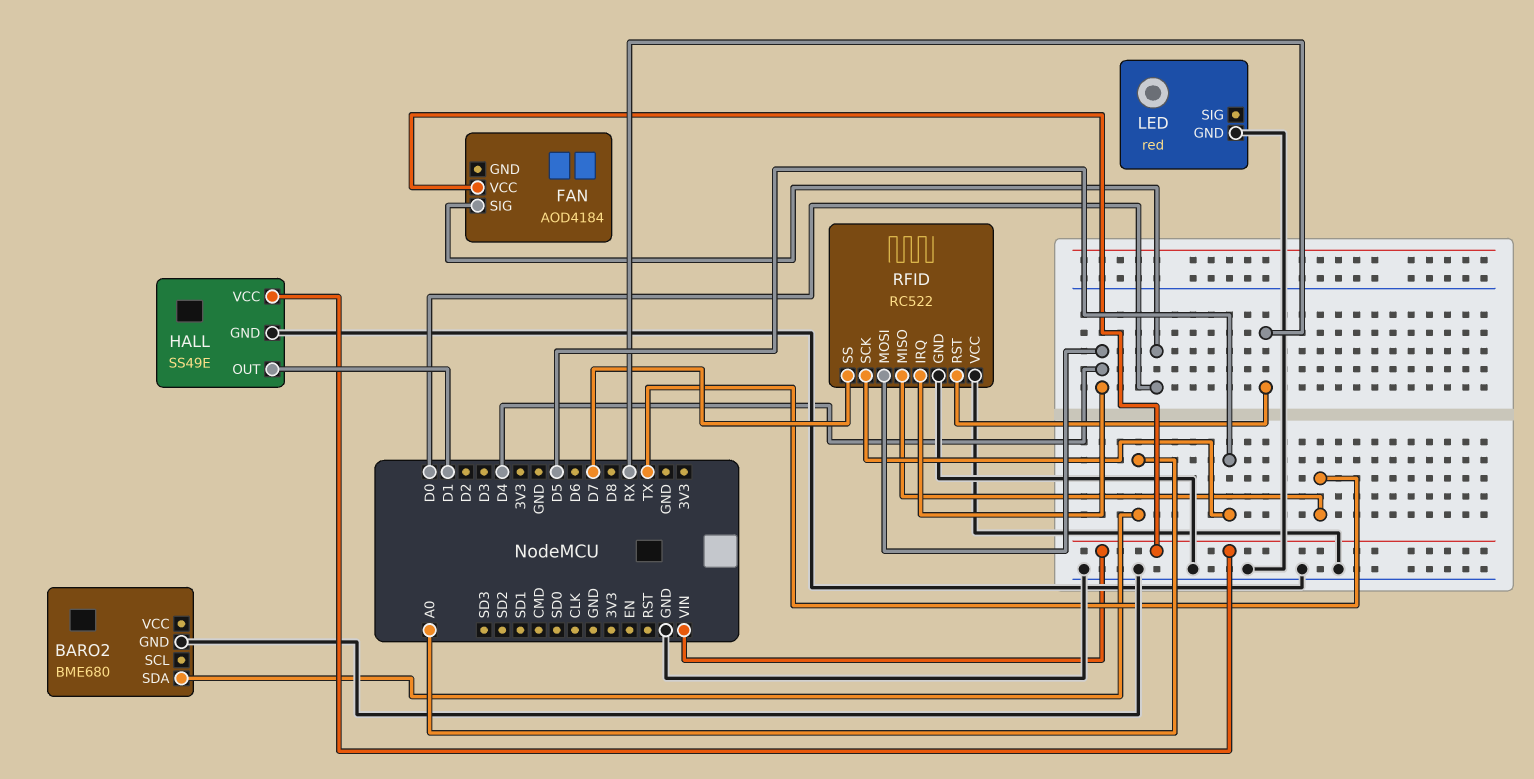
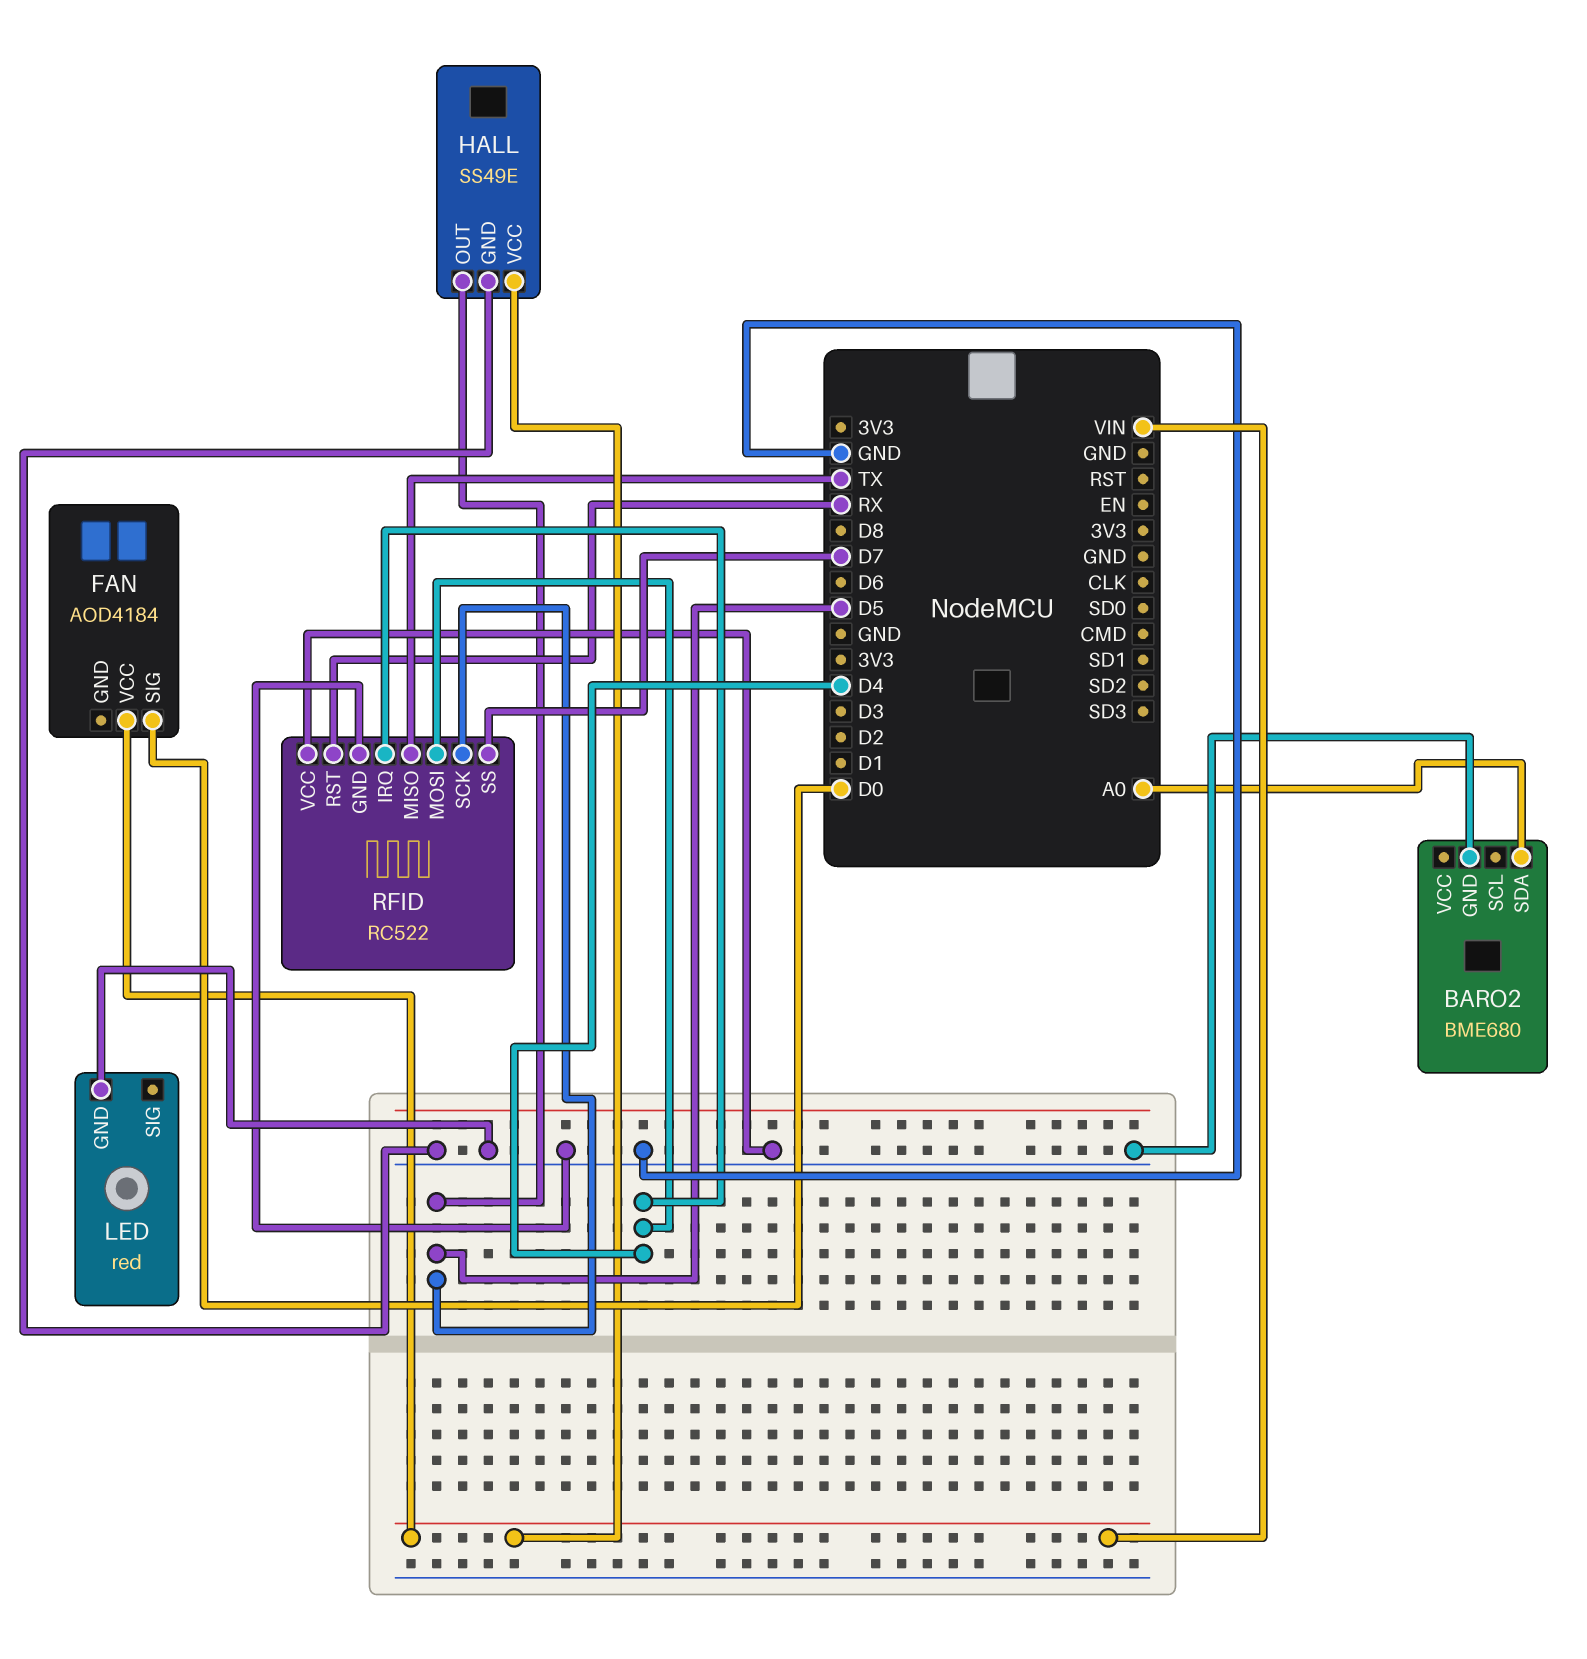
HALL pin OUT: D1 -> D5

